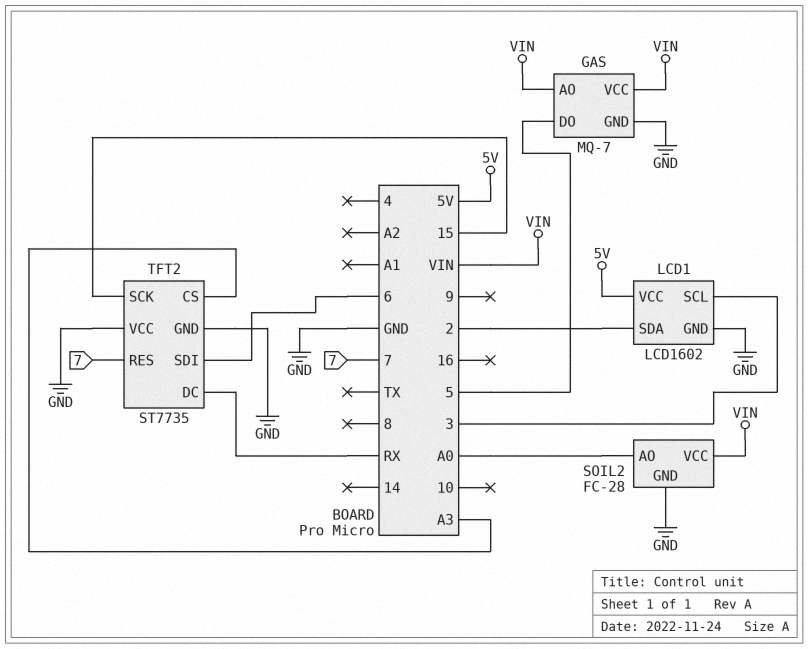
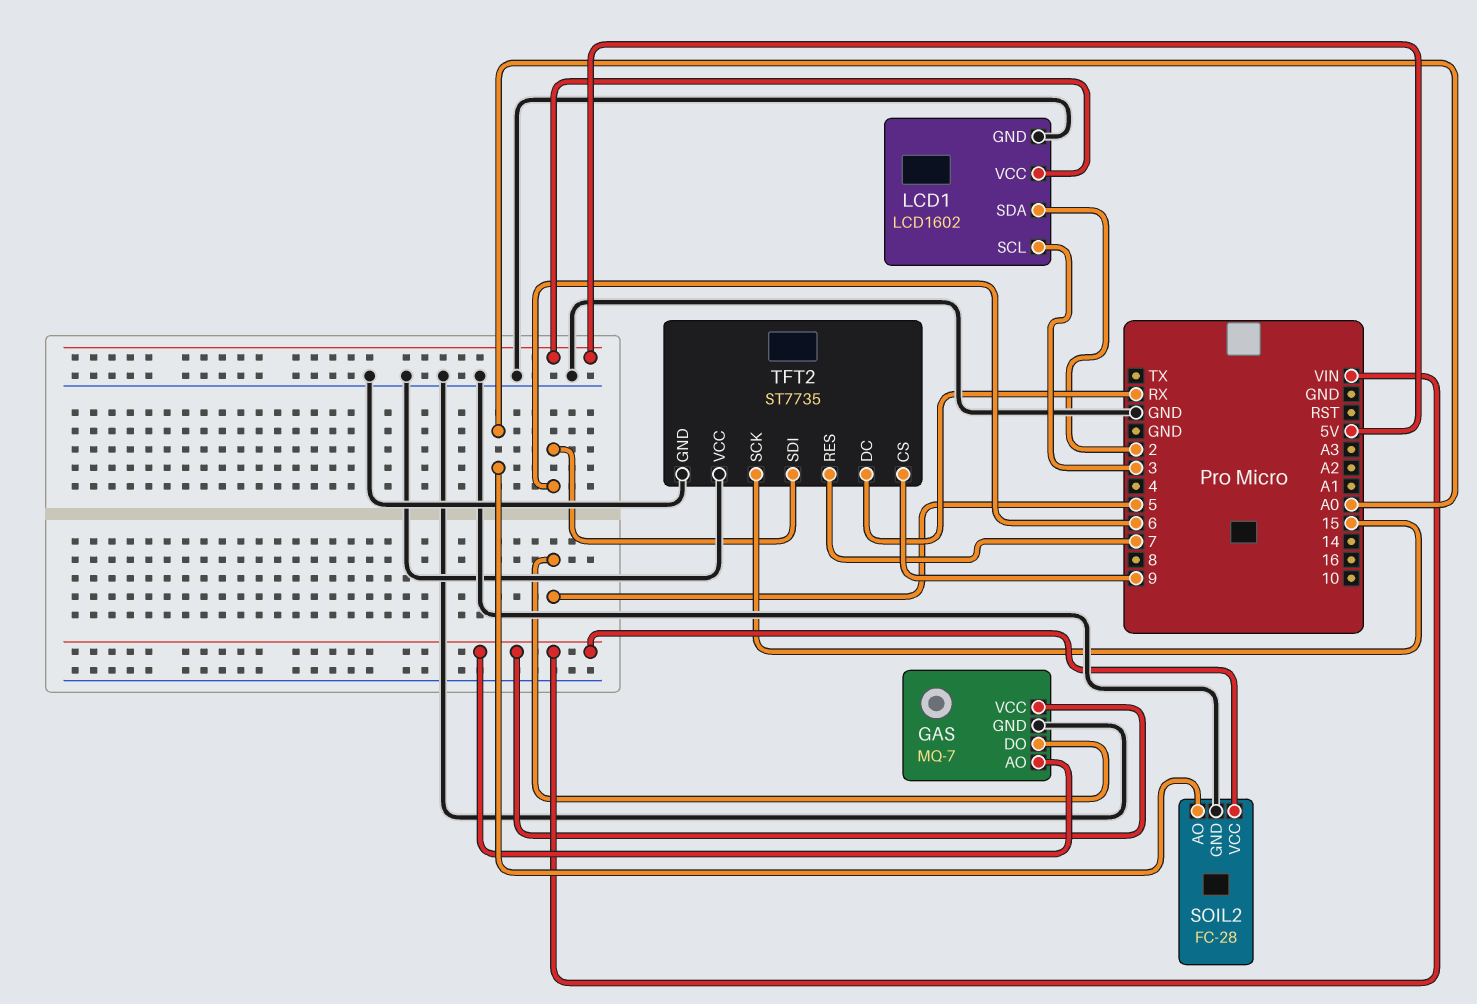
TFT2 pin CS: A3 -> 9

